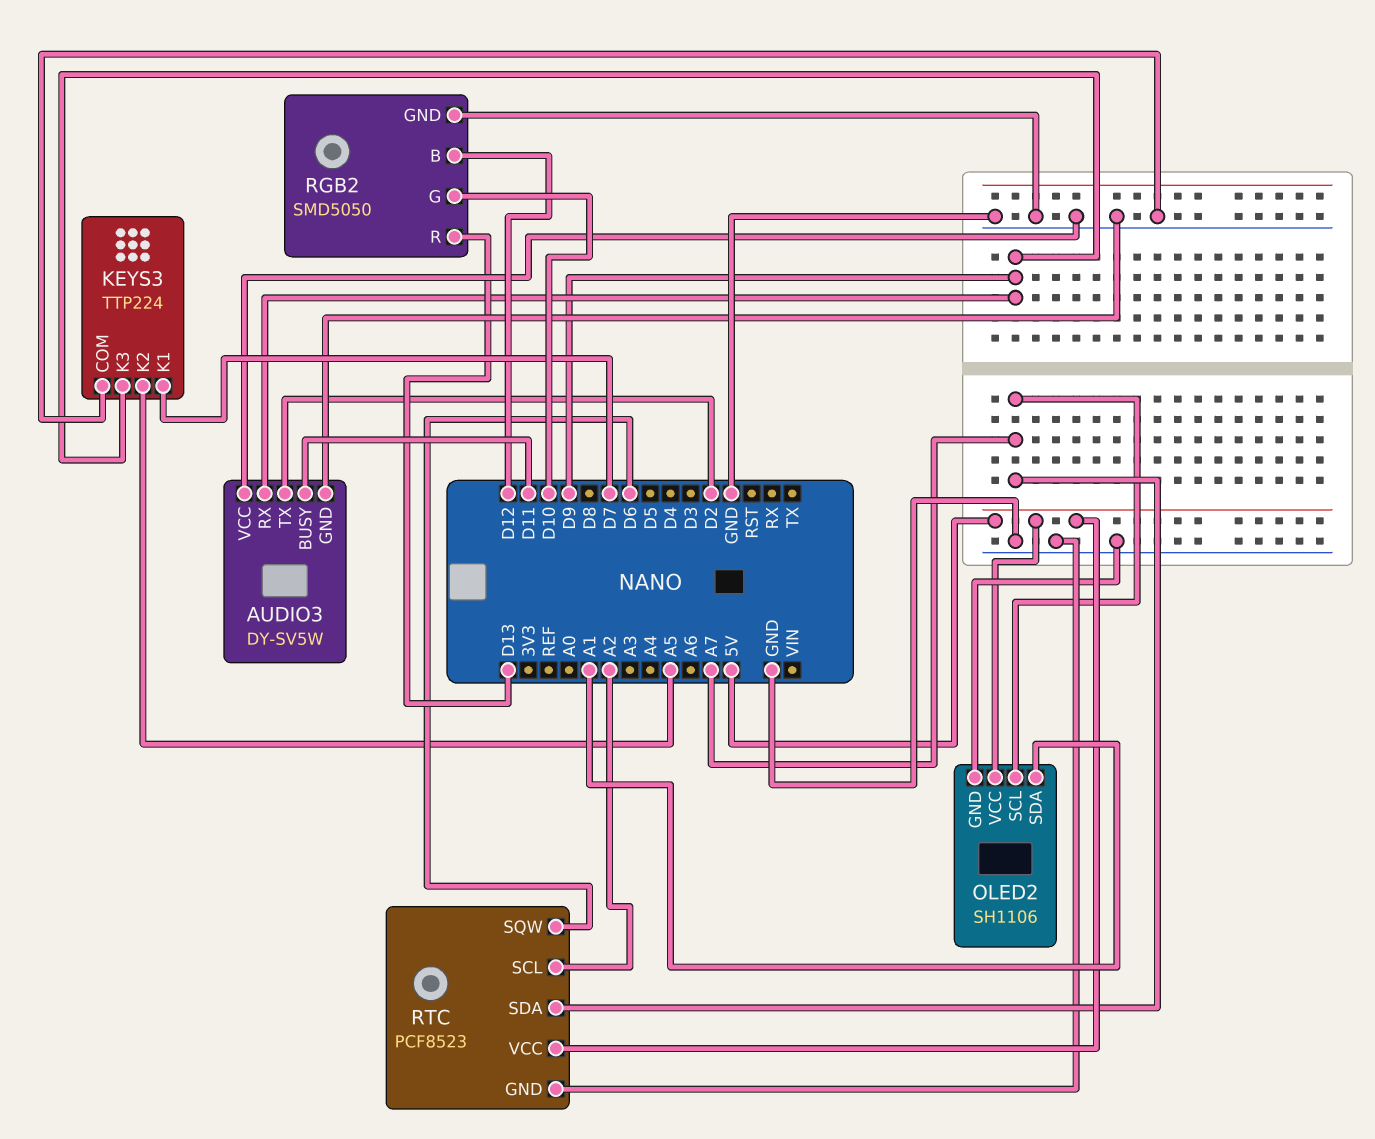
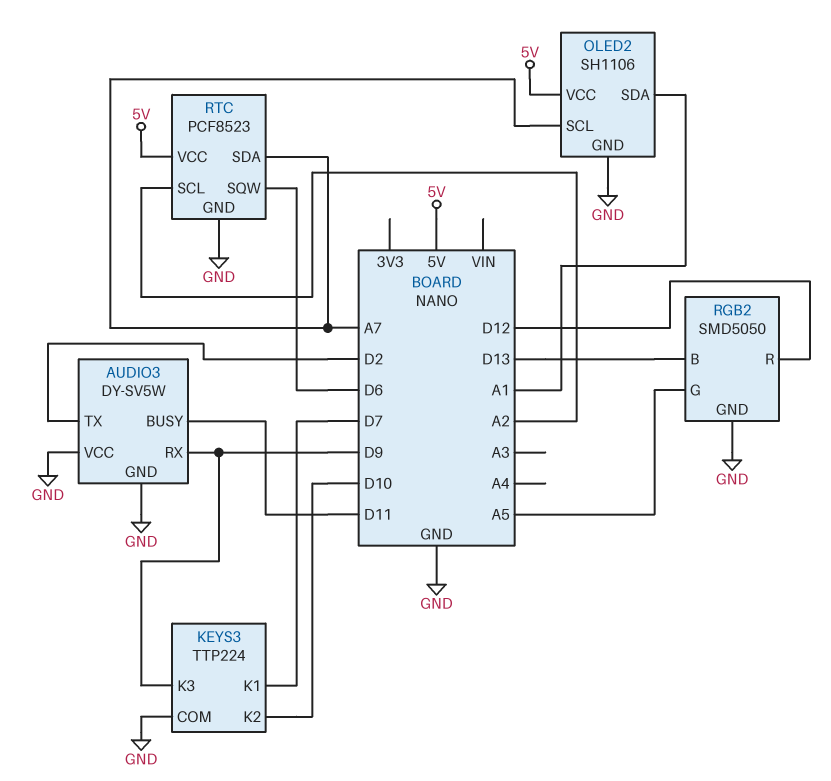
KEYS3 pin K2: A5 -> D10
RGB2 pin B: D12 -> D13
RGB2 pin G: D10 -> A5
RGB2 pin R: D13 -> D12

